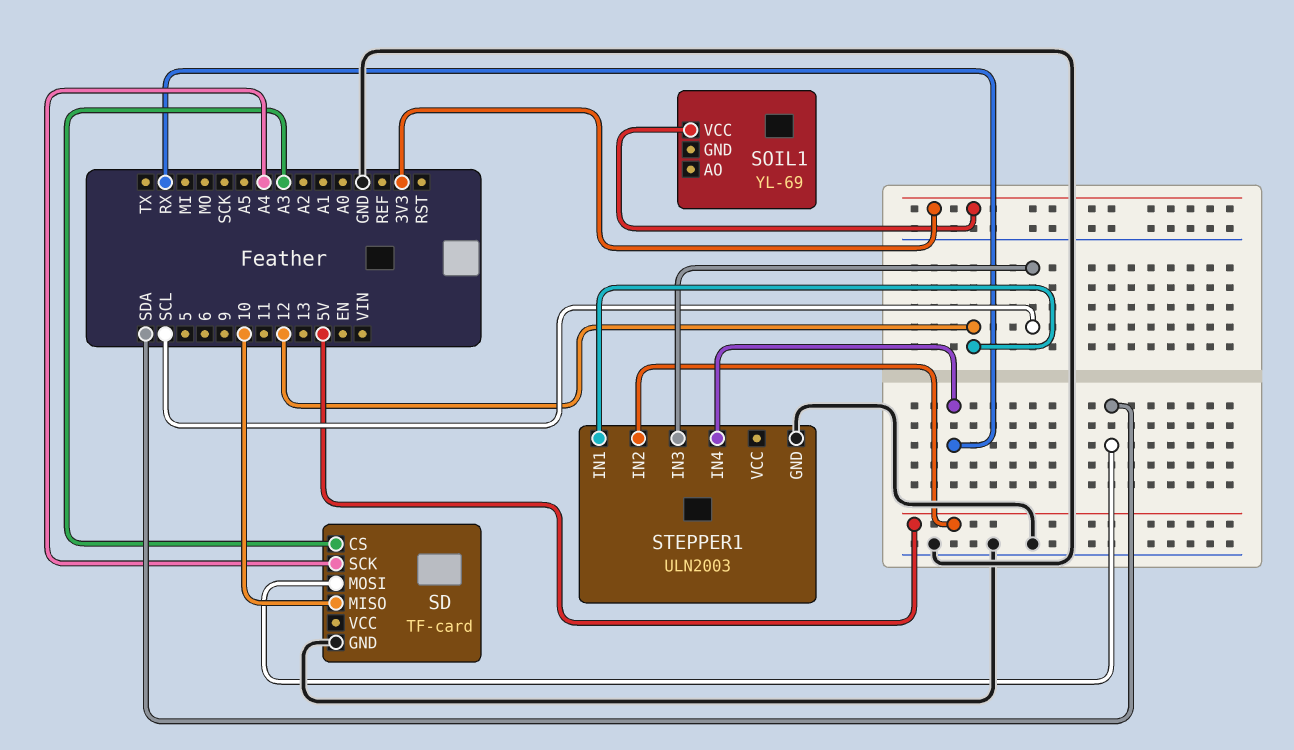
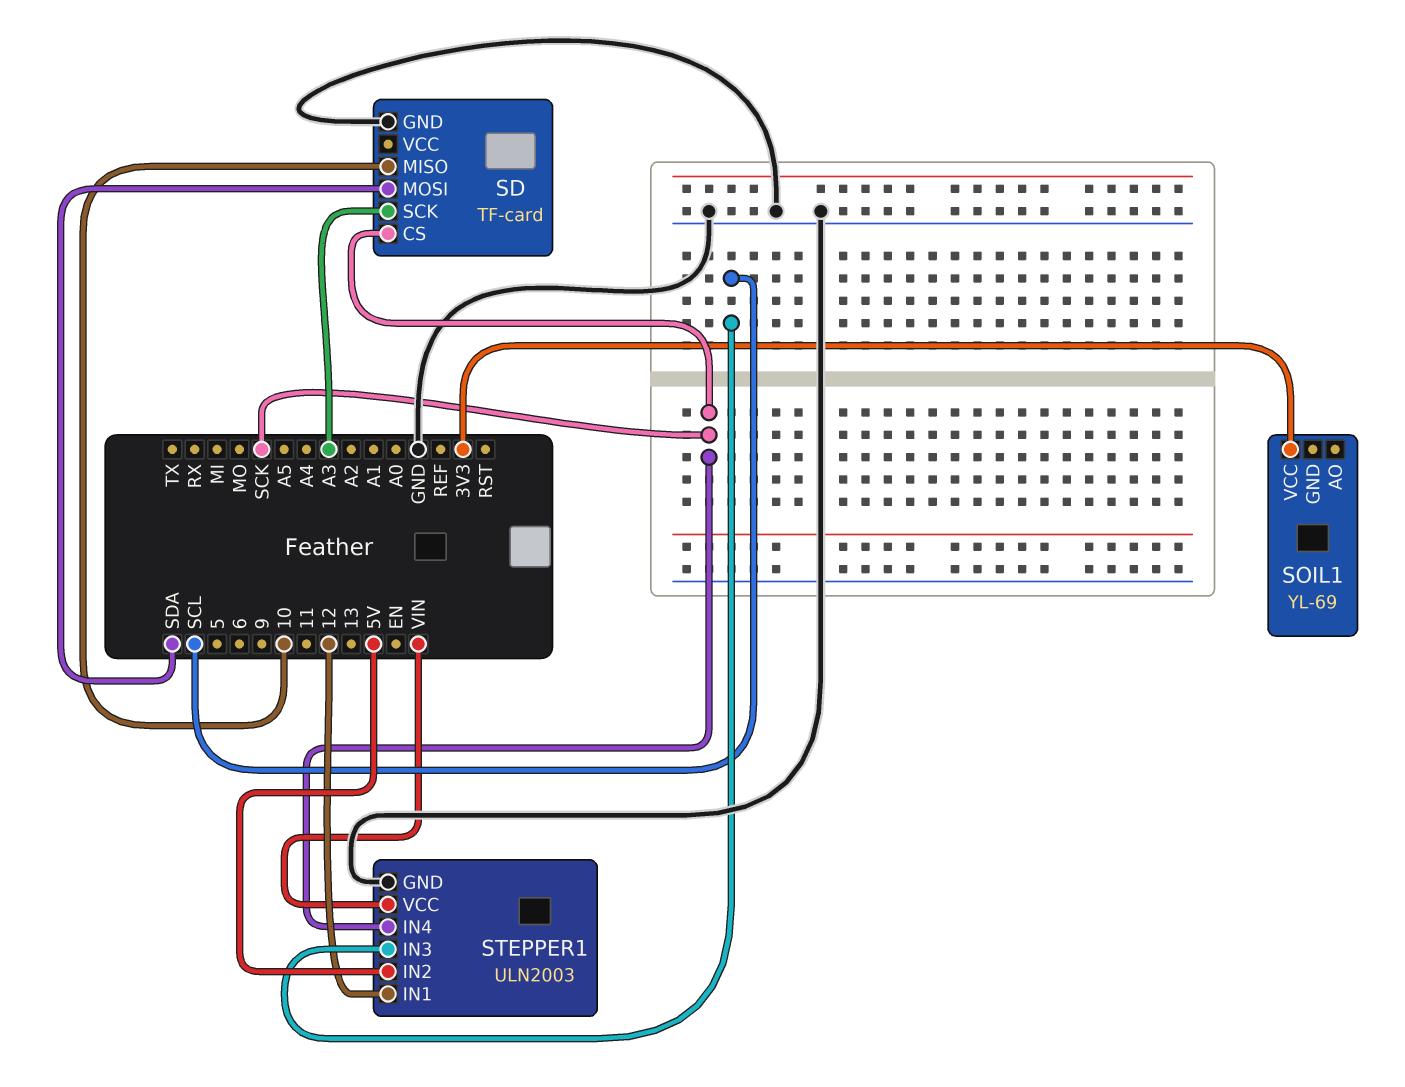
SD pin CS: A3 -> SCK
SD pin SCK: A4 -> A3
STEPPER1 pin IN4: RX -> SCK
STEPPER1 pin VCC: none -> VIN

